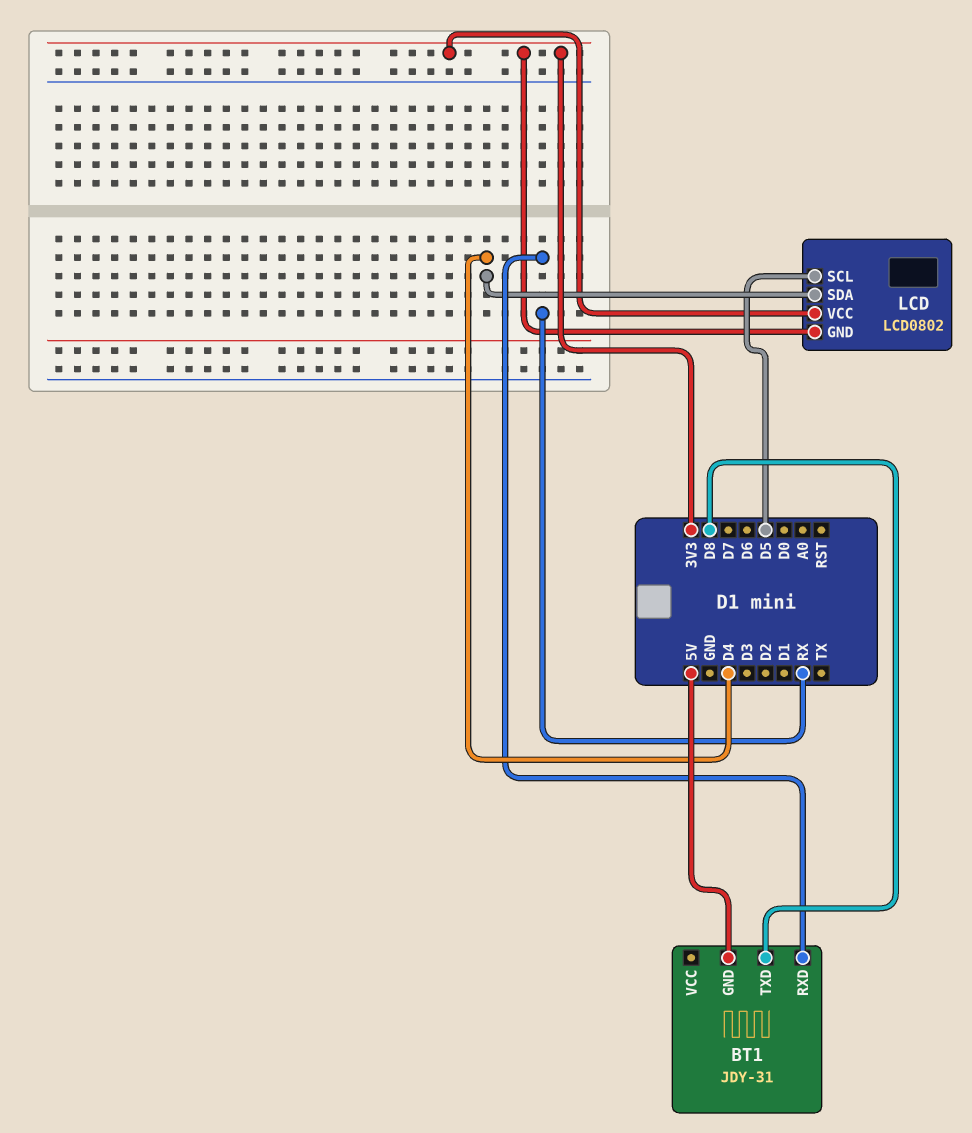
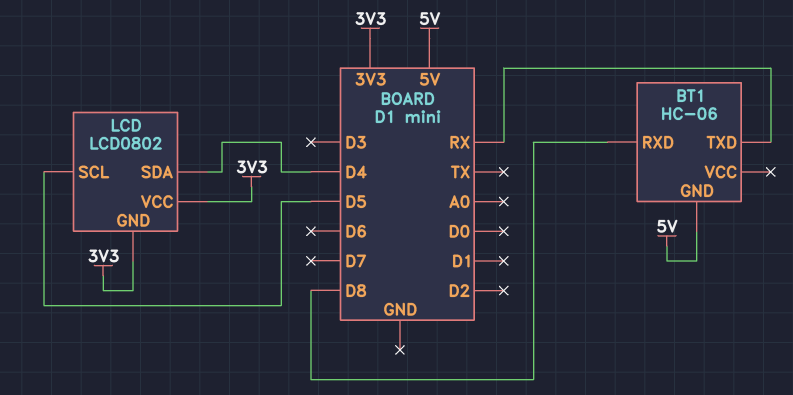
BT1: JDY-31 -> HC-06
BT1 pin RXD: RX -> D8
BT1 pin TXD: D8 -> RX

